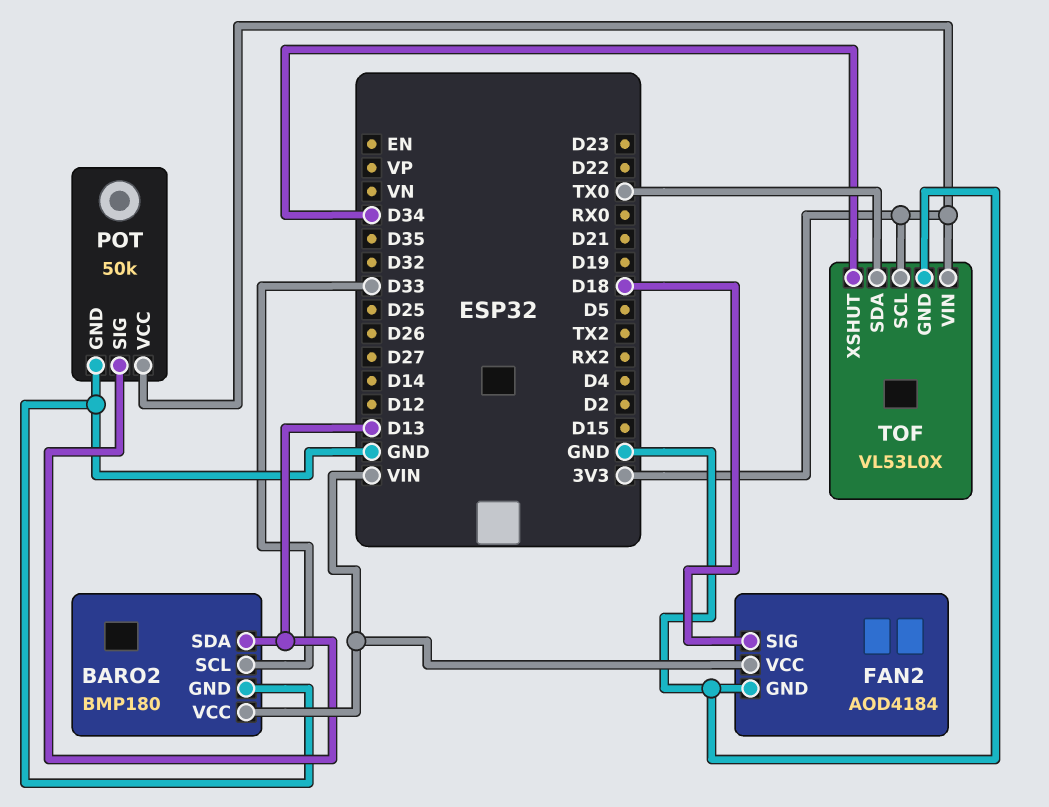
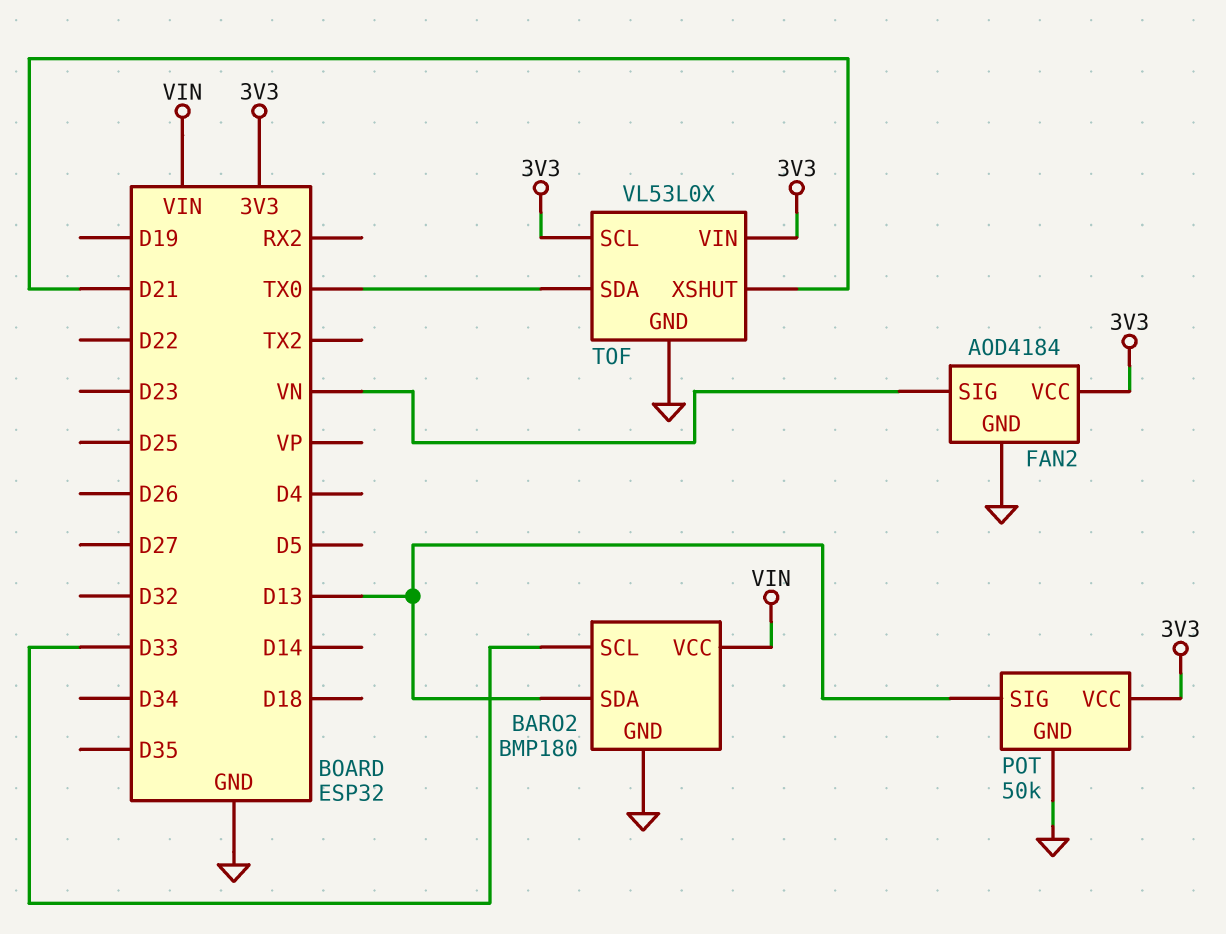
FAN2 pin SIG: D18 -> VN
FAN2 pin VCC: VIN -> 3V3
TOF pin XSHUT: D34 -> D21

